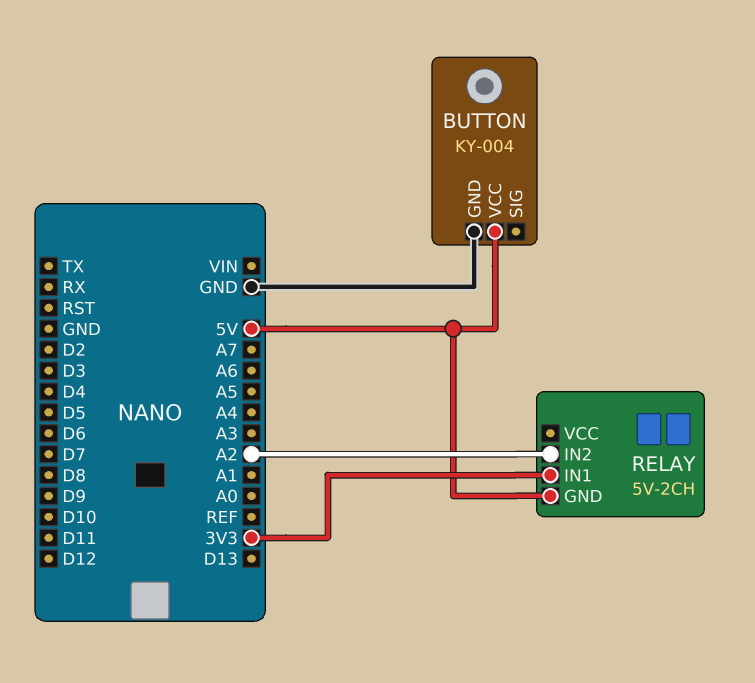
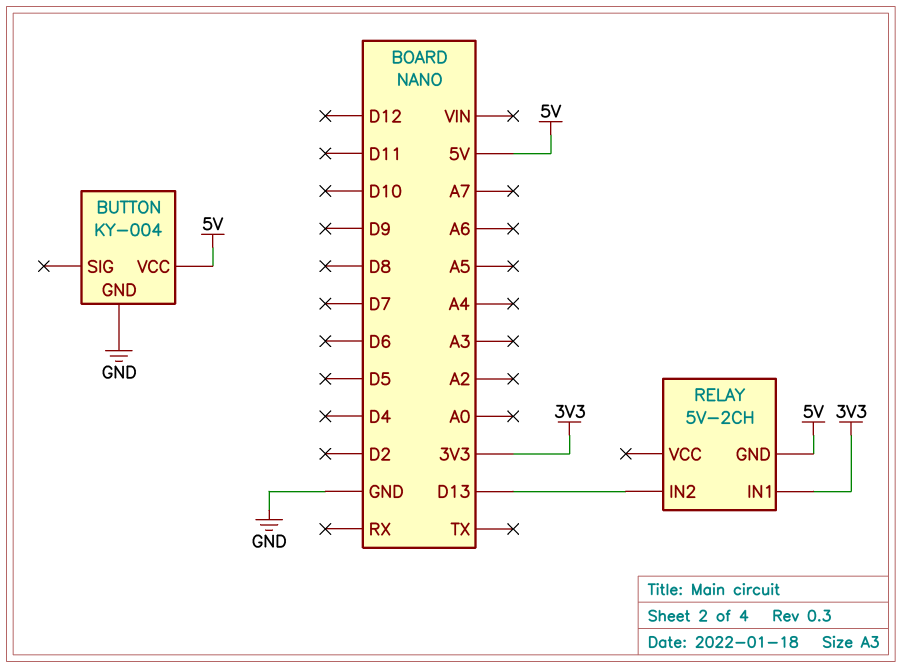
RELAY pin IN2: A2 -> D13

